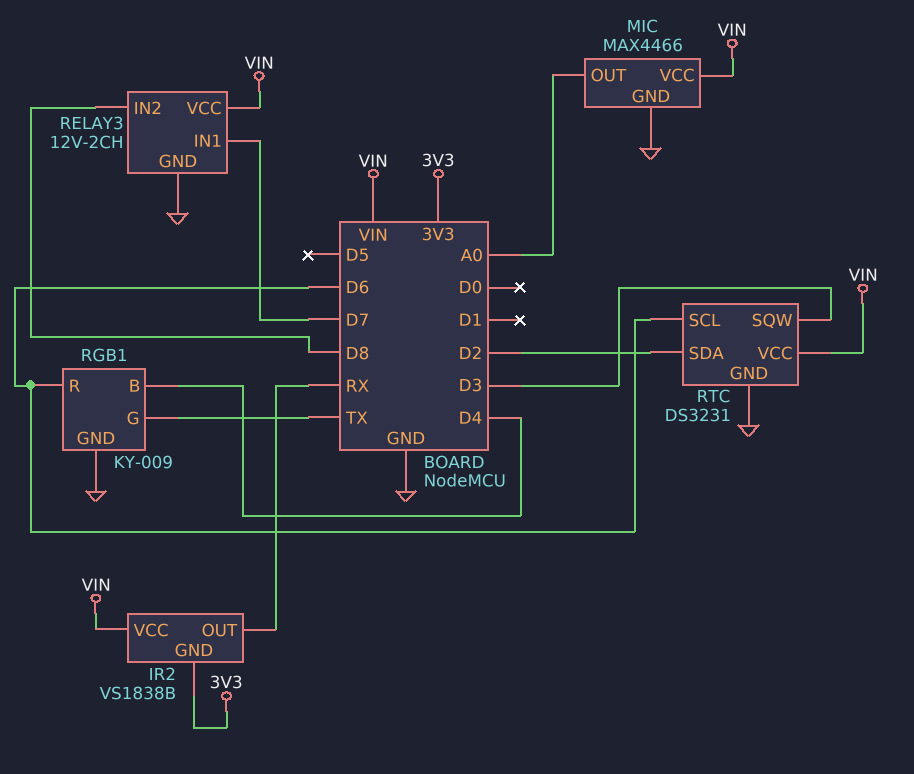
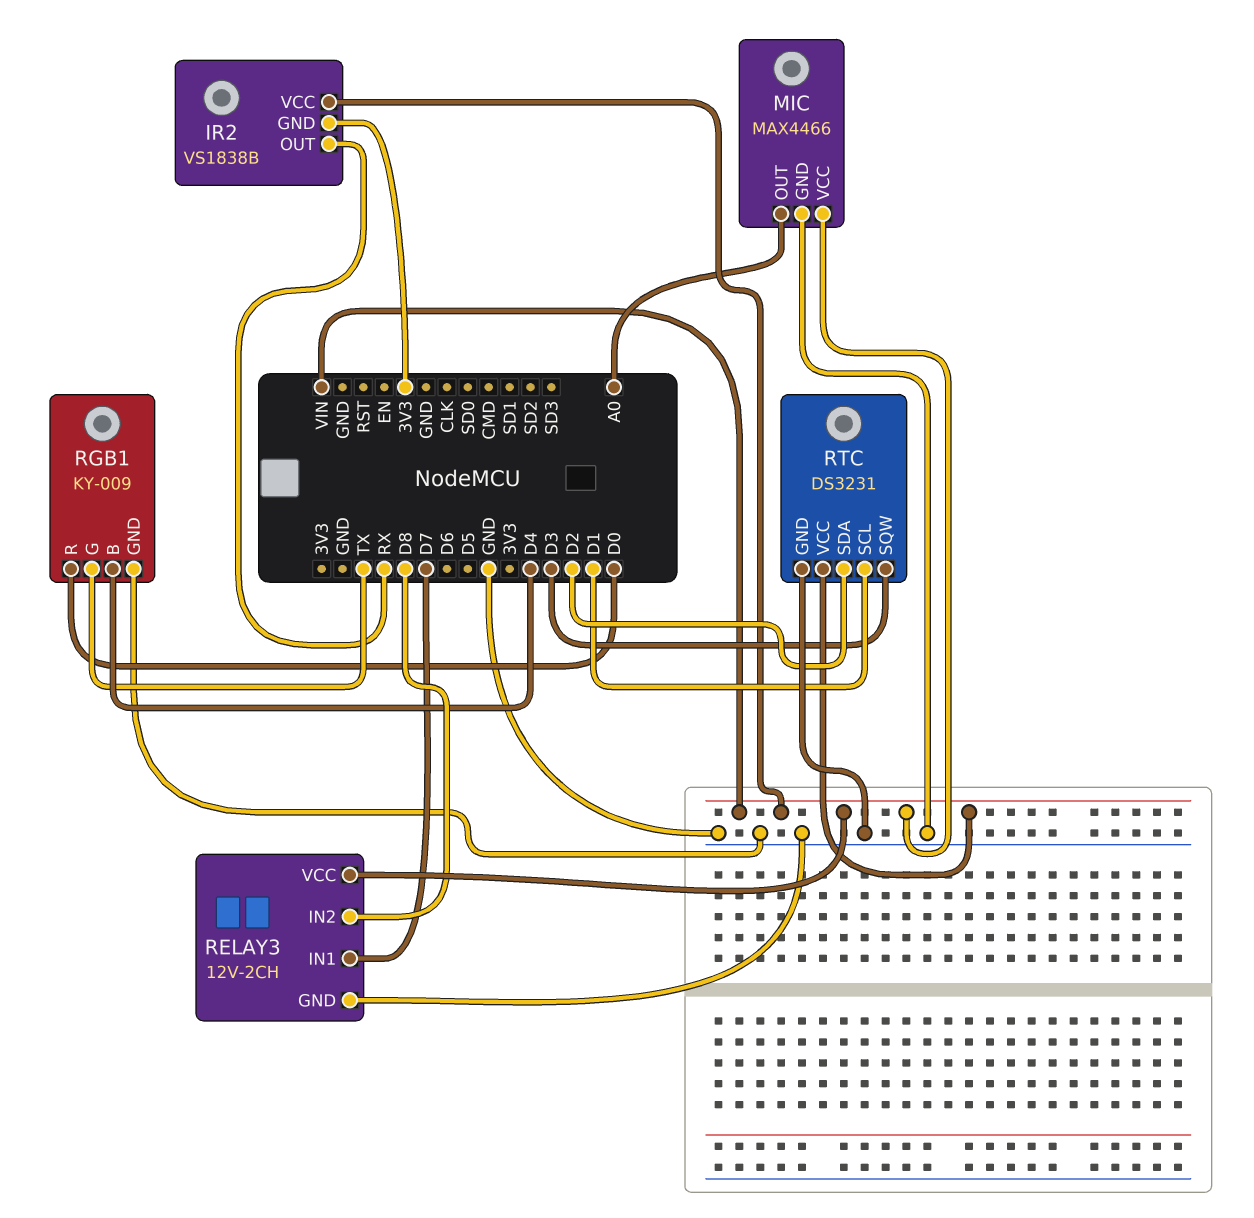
RGB1 pin R: D6 -> D0
RTC pin SCL: D6 -> D1

